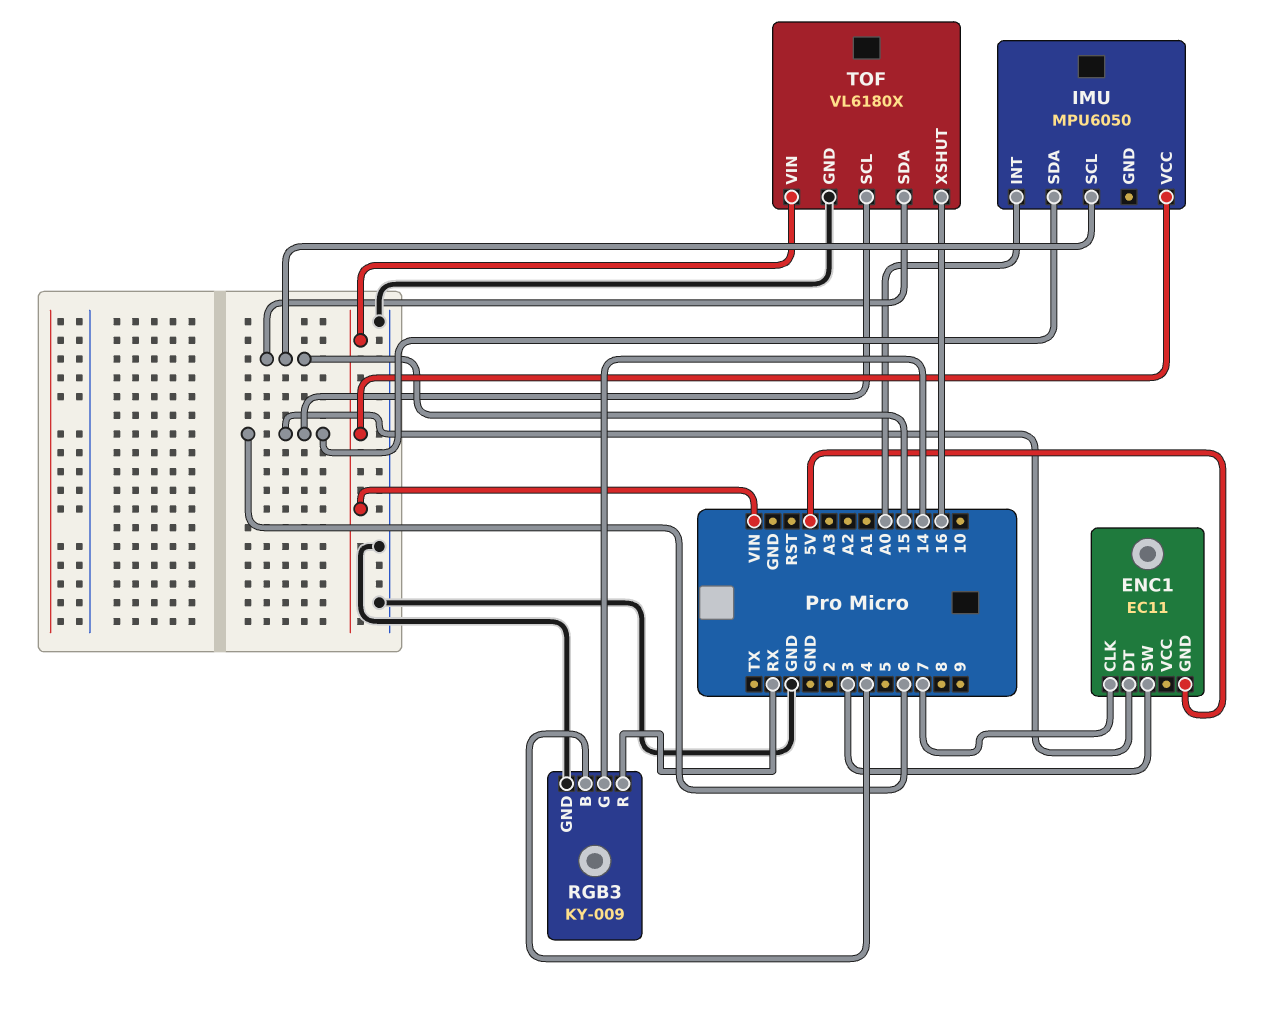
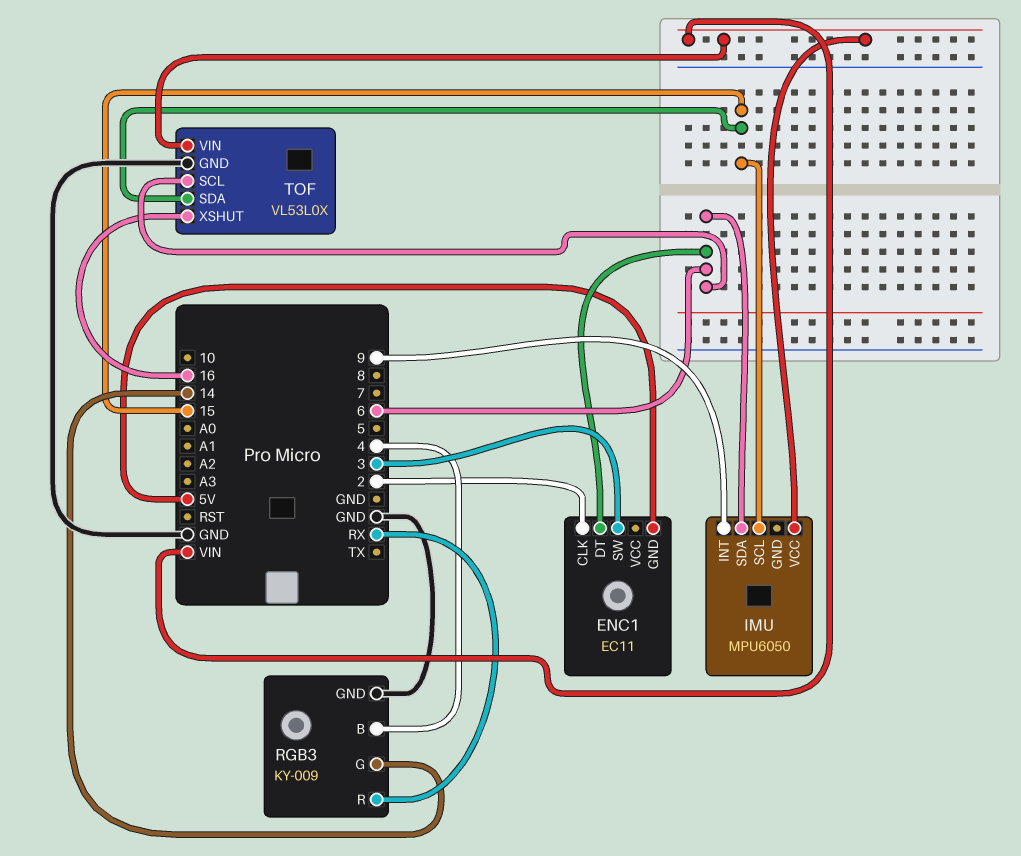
ENC1 pin CLK: 7 -> 2
IMU pin INT: A0 -> 9
TOF: VL6180X -> VL53L0X

